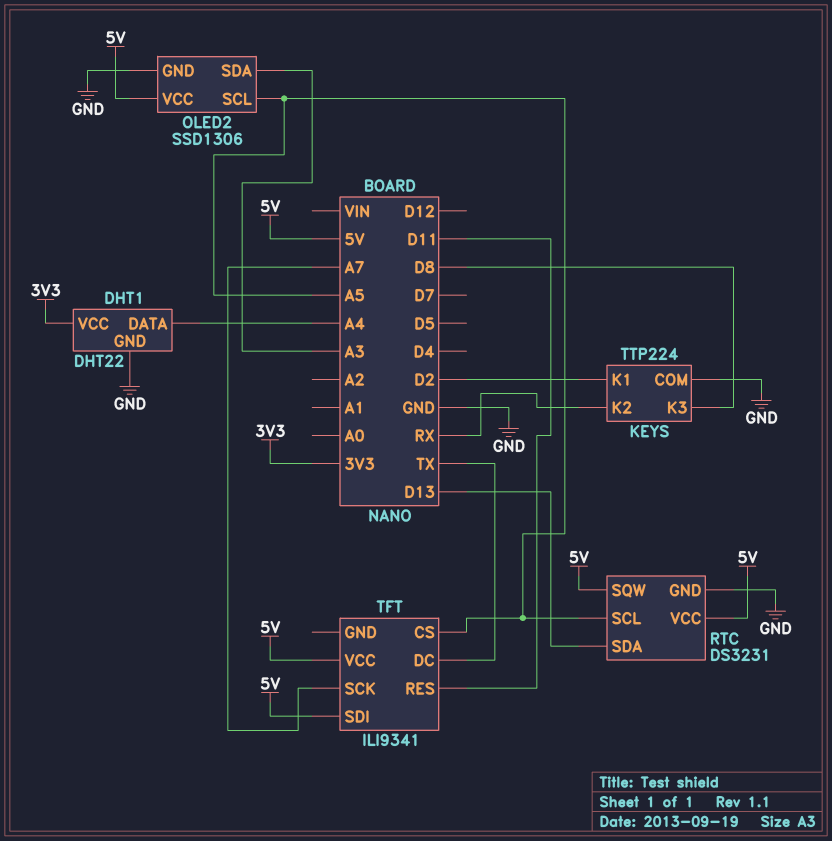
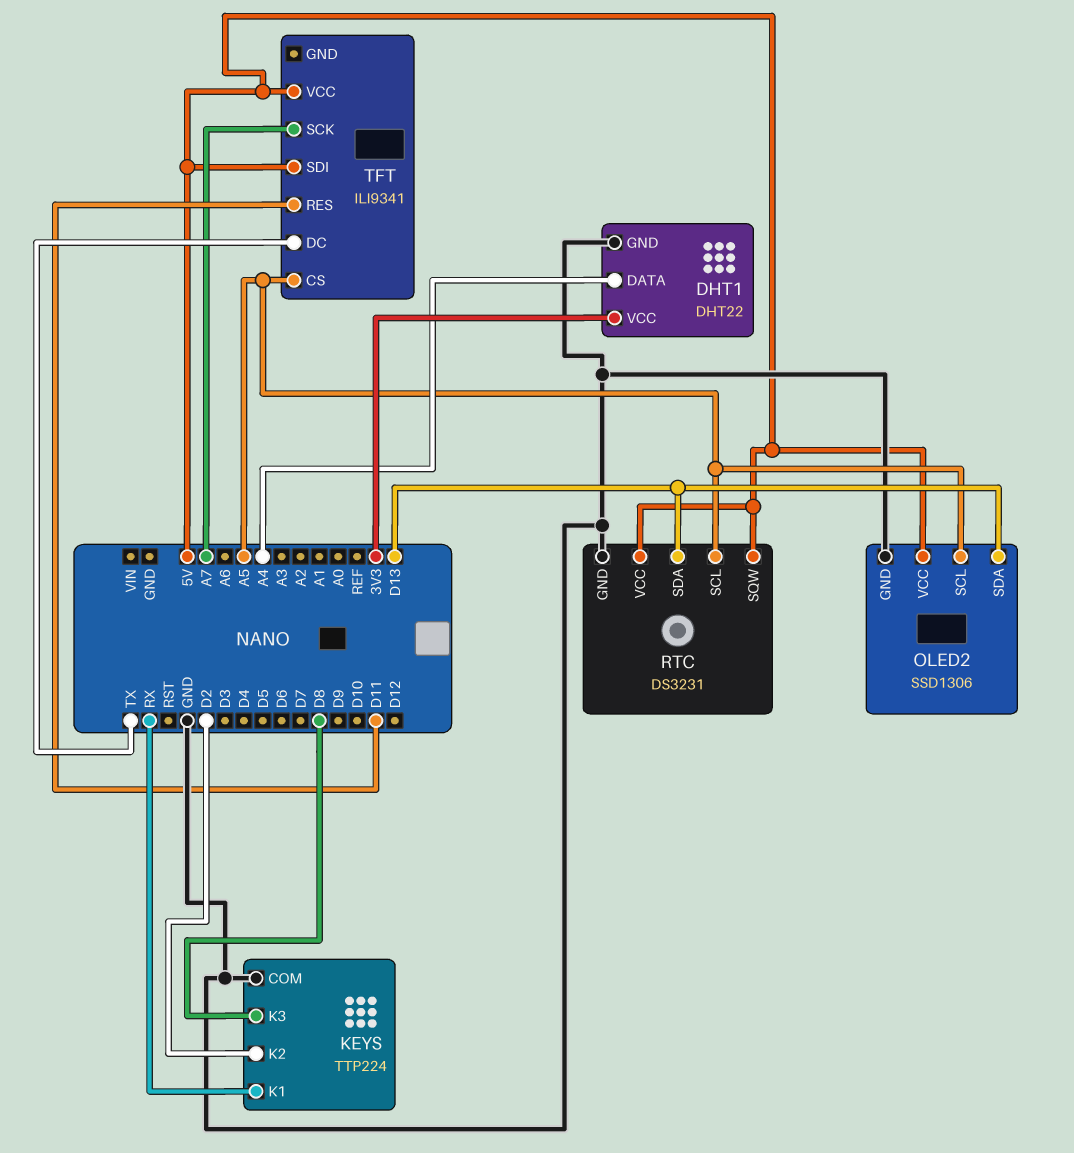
KEYS pin K1: D2 -> RX
KEYS pin K2: RX -> D2
OLED2 pin SDA: A3 -> D13

